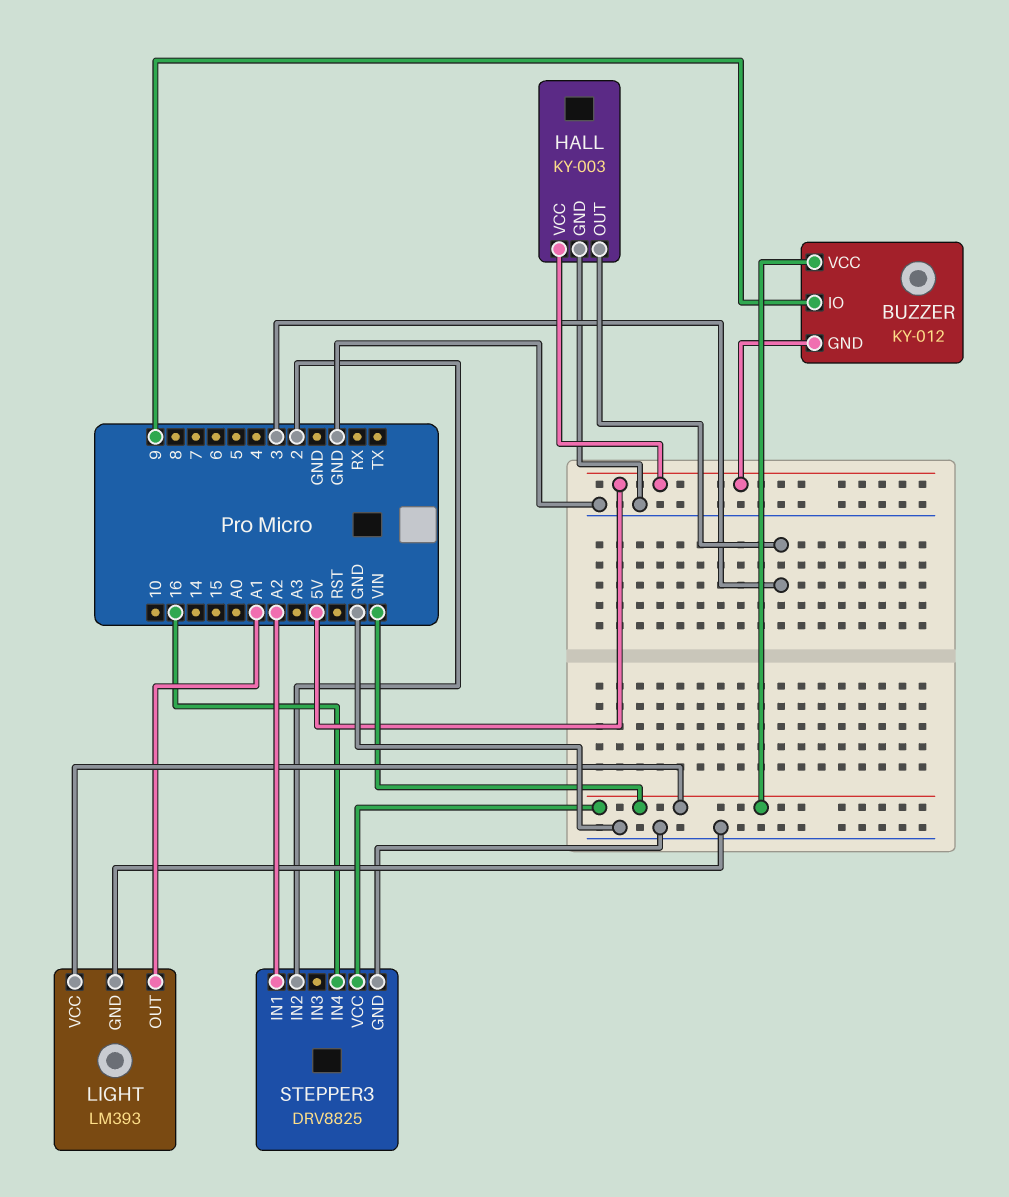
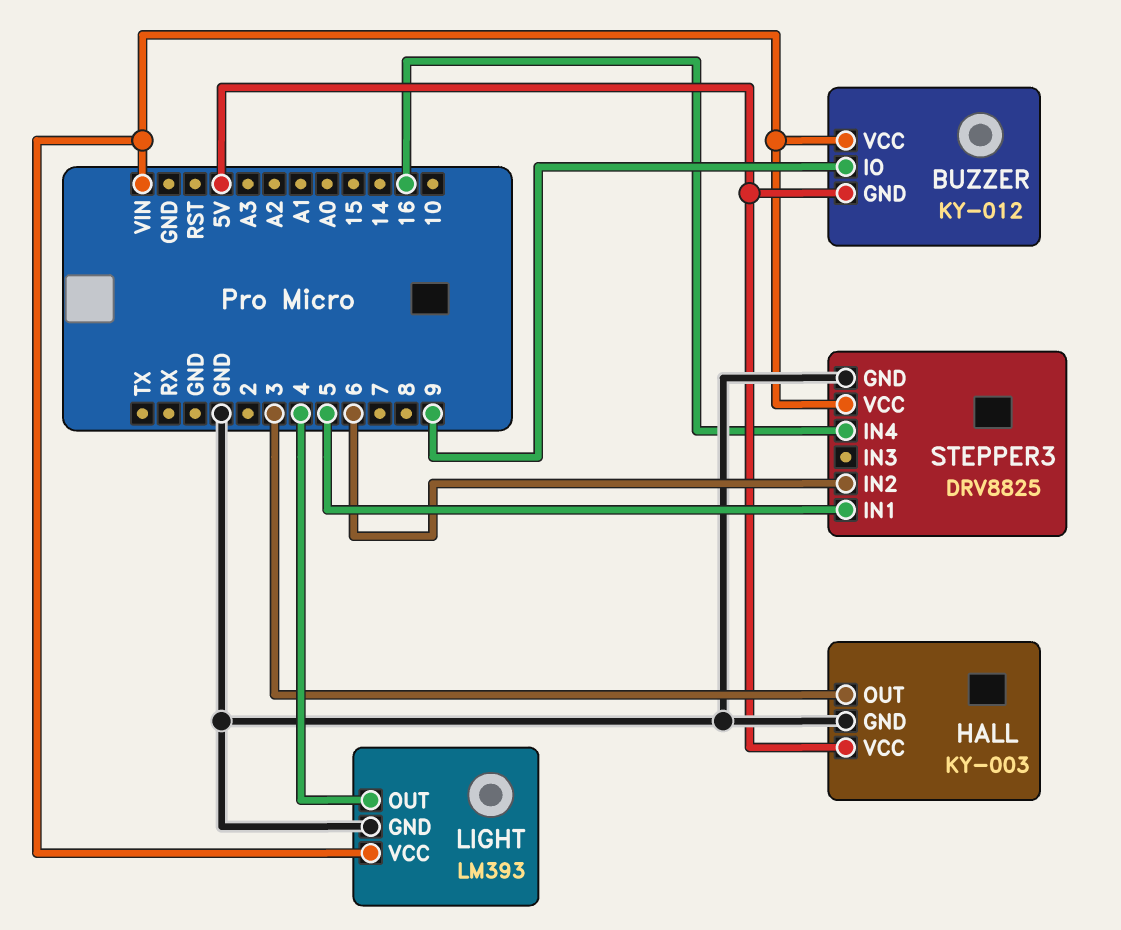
LIGHT pin OUT: A1 -> 4
STEPPER3 pin IN1: A2 -> 5
STEPPER3 pin IN2: 2 -> 6

